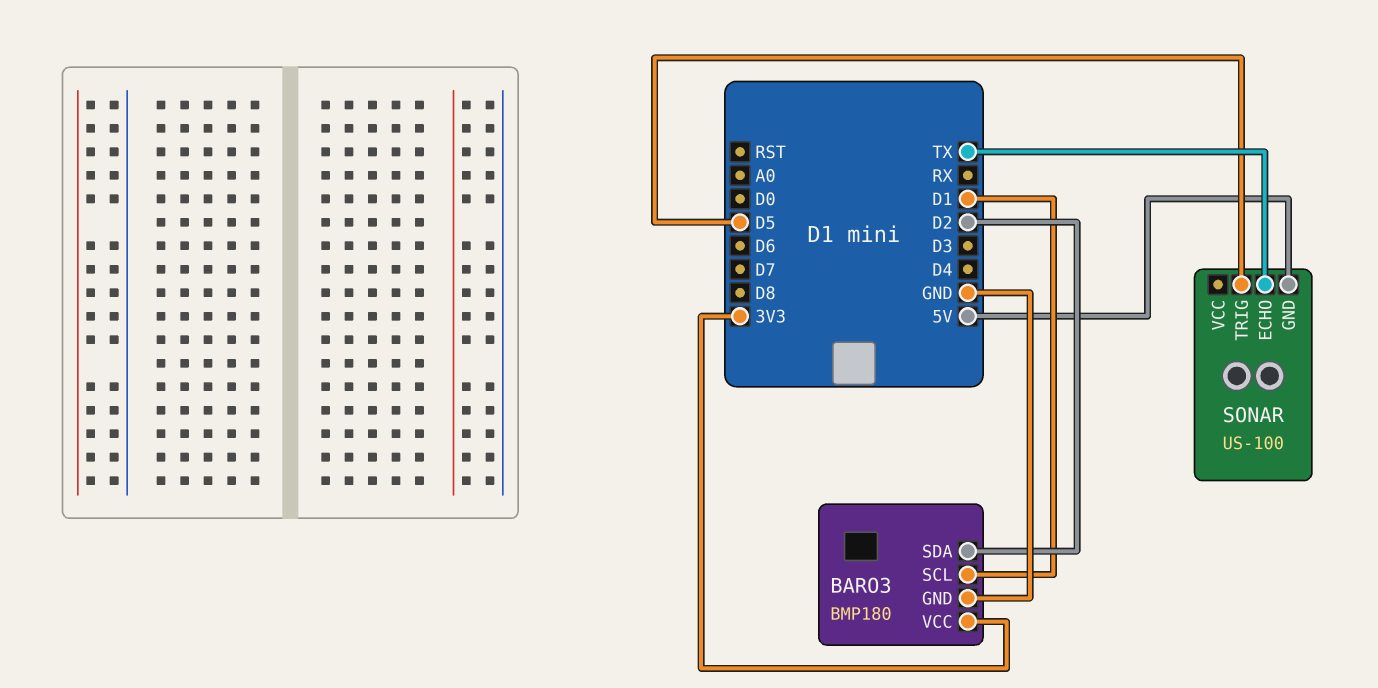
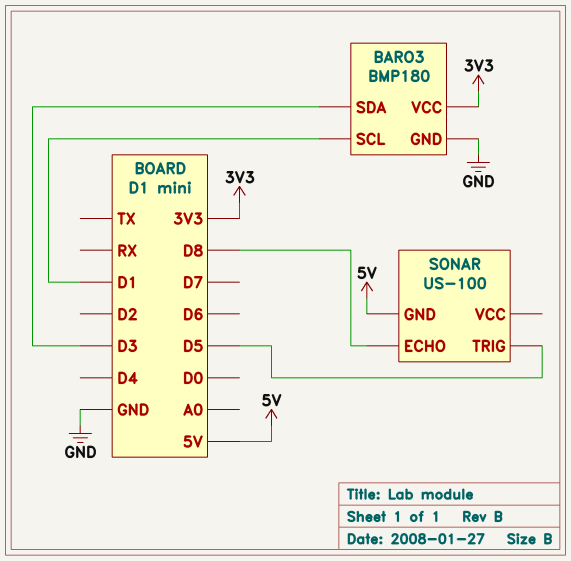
BARO3 pin SDA: D2 -> D3
SONAR pin ECHO: TX -> D8

